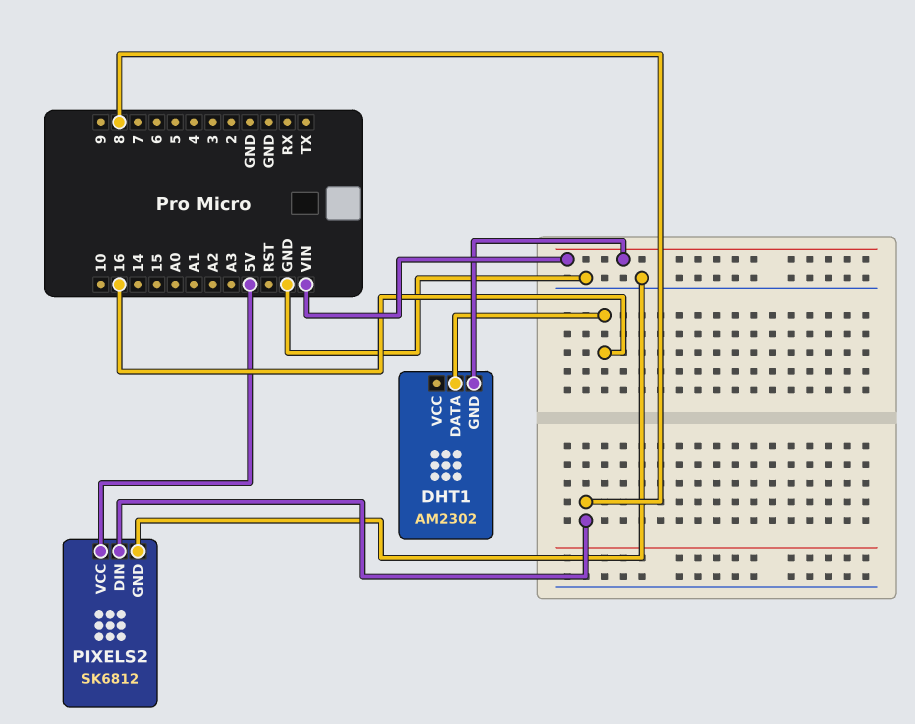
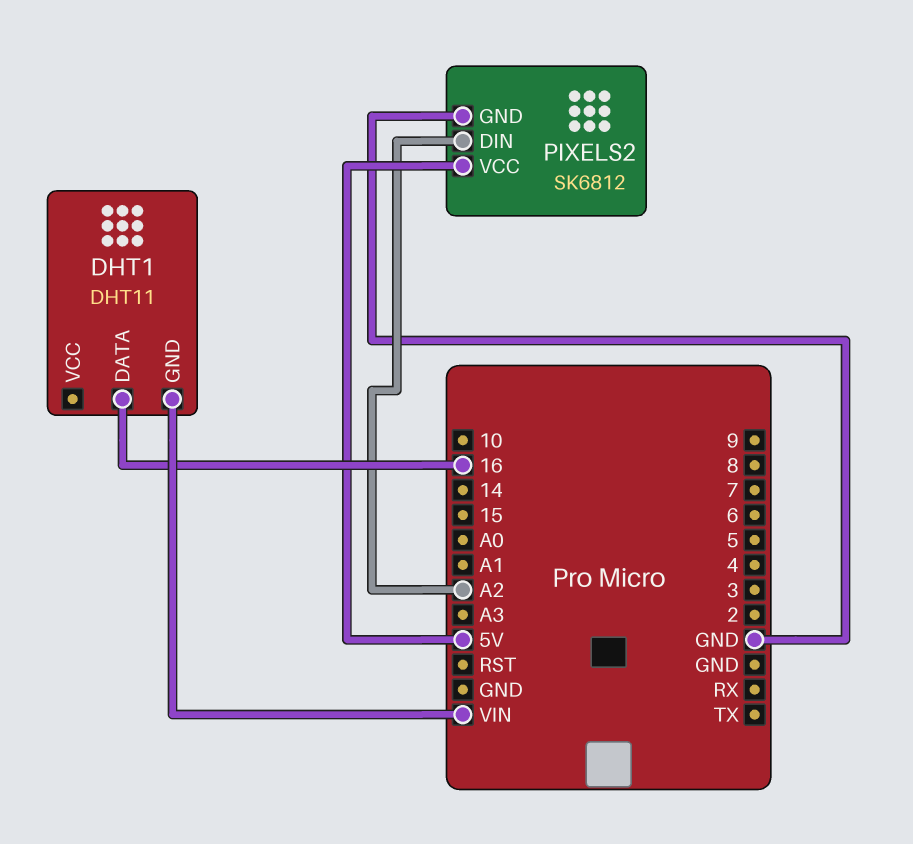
DHT1: AM2302 -> DHT11
PIXELS2 pin DIN: 8 -> A2

